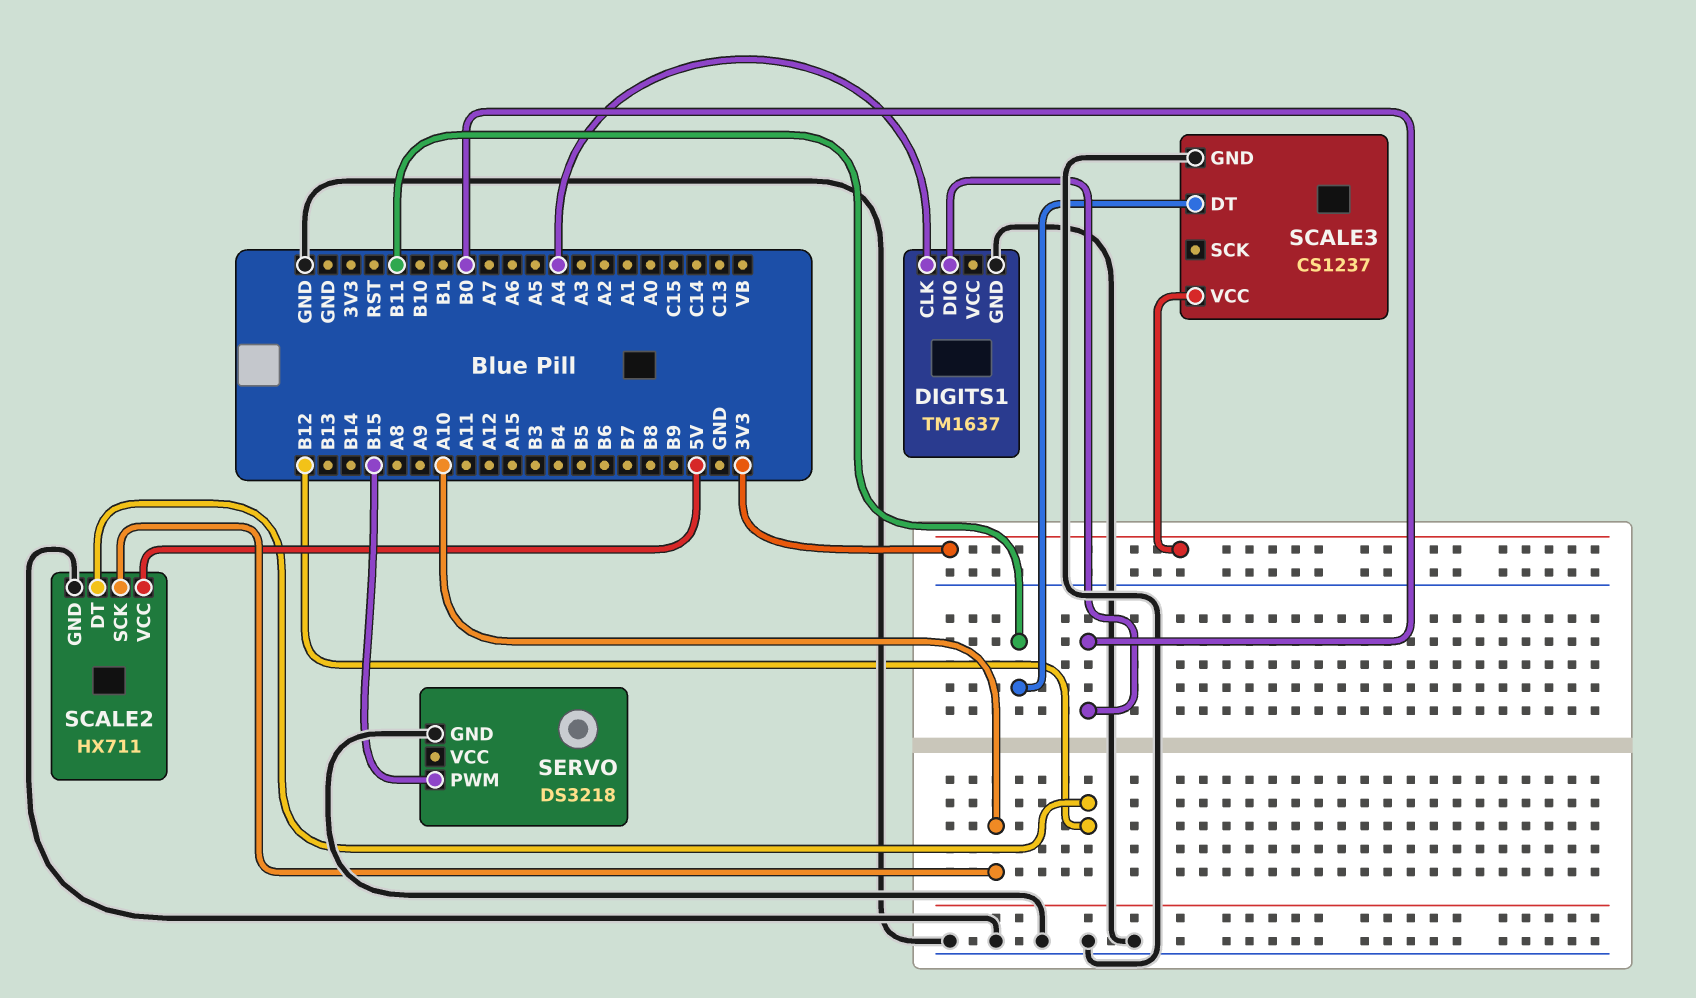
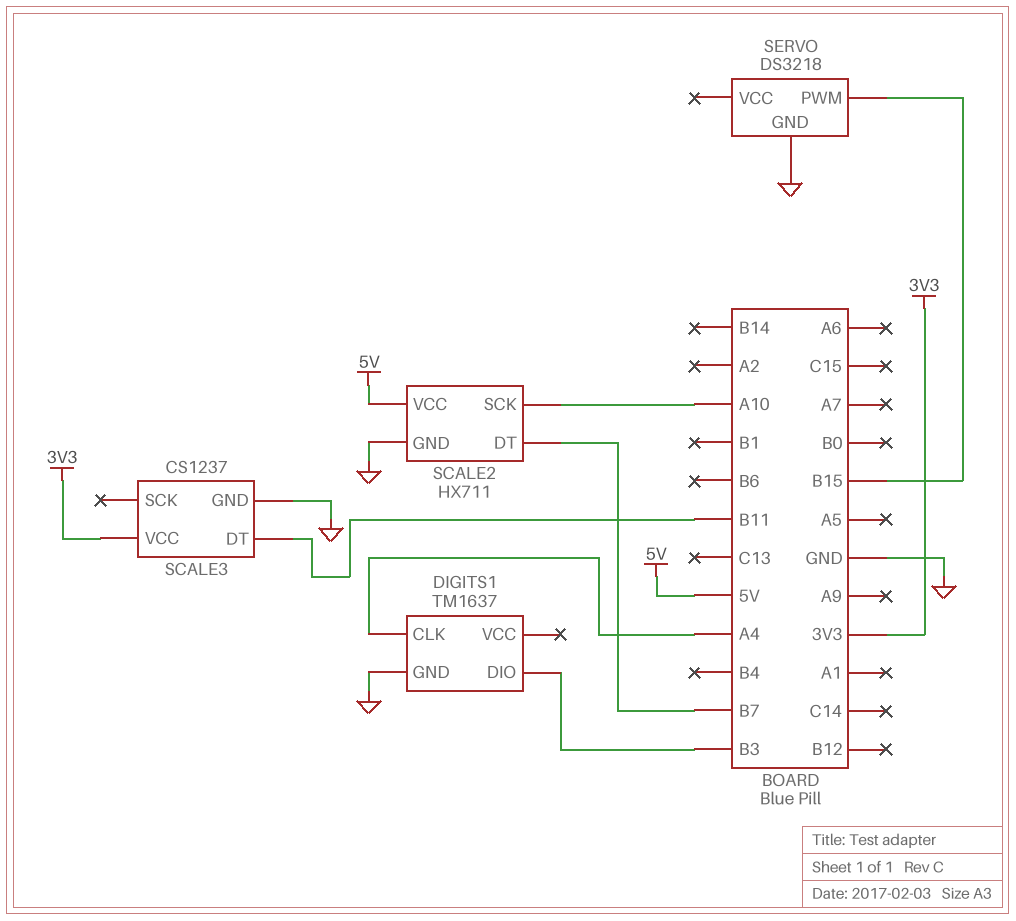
DIGITS1 pin DIO: B0 -> B3
SCALE2 pin DT: B12 -> B7

